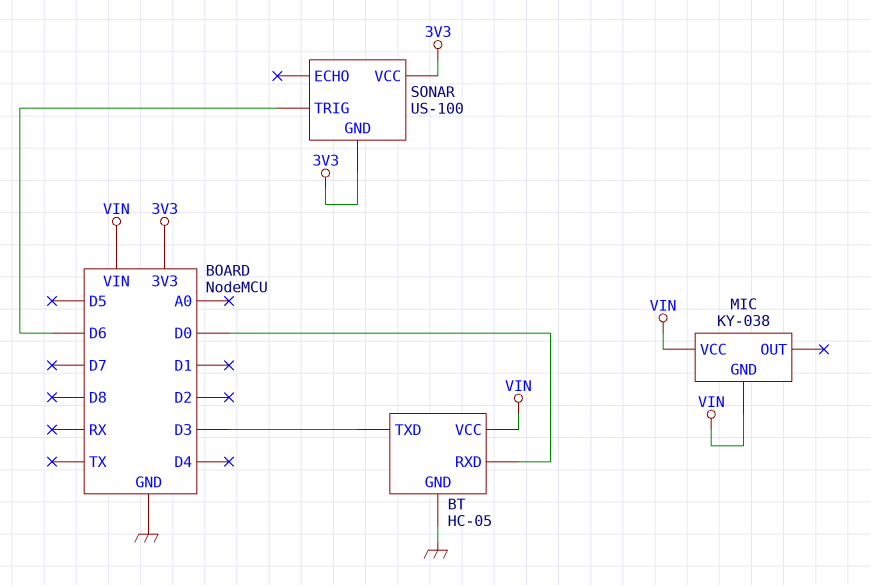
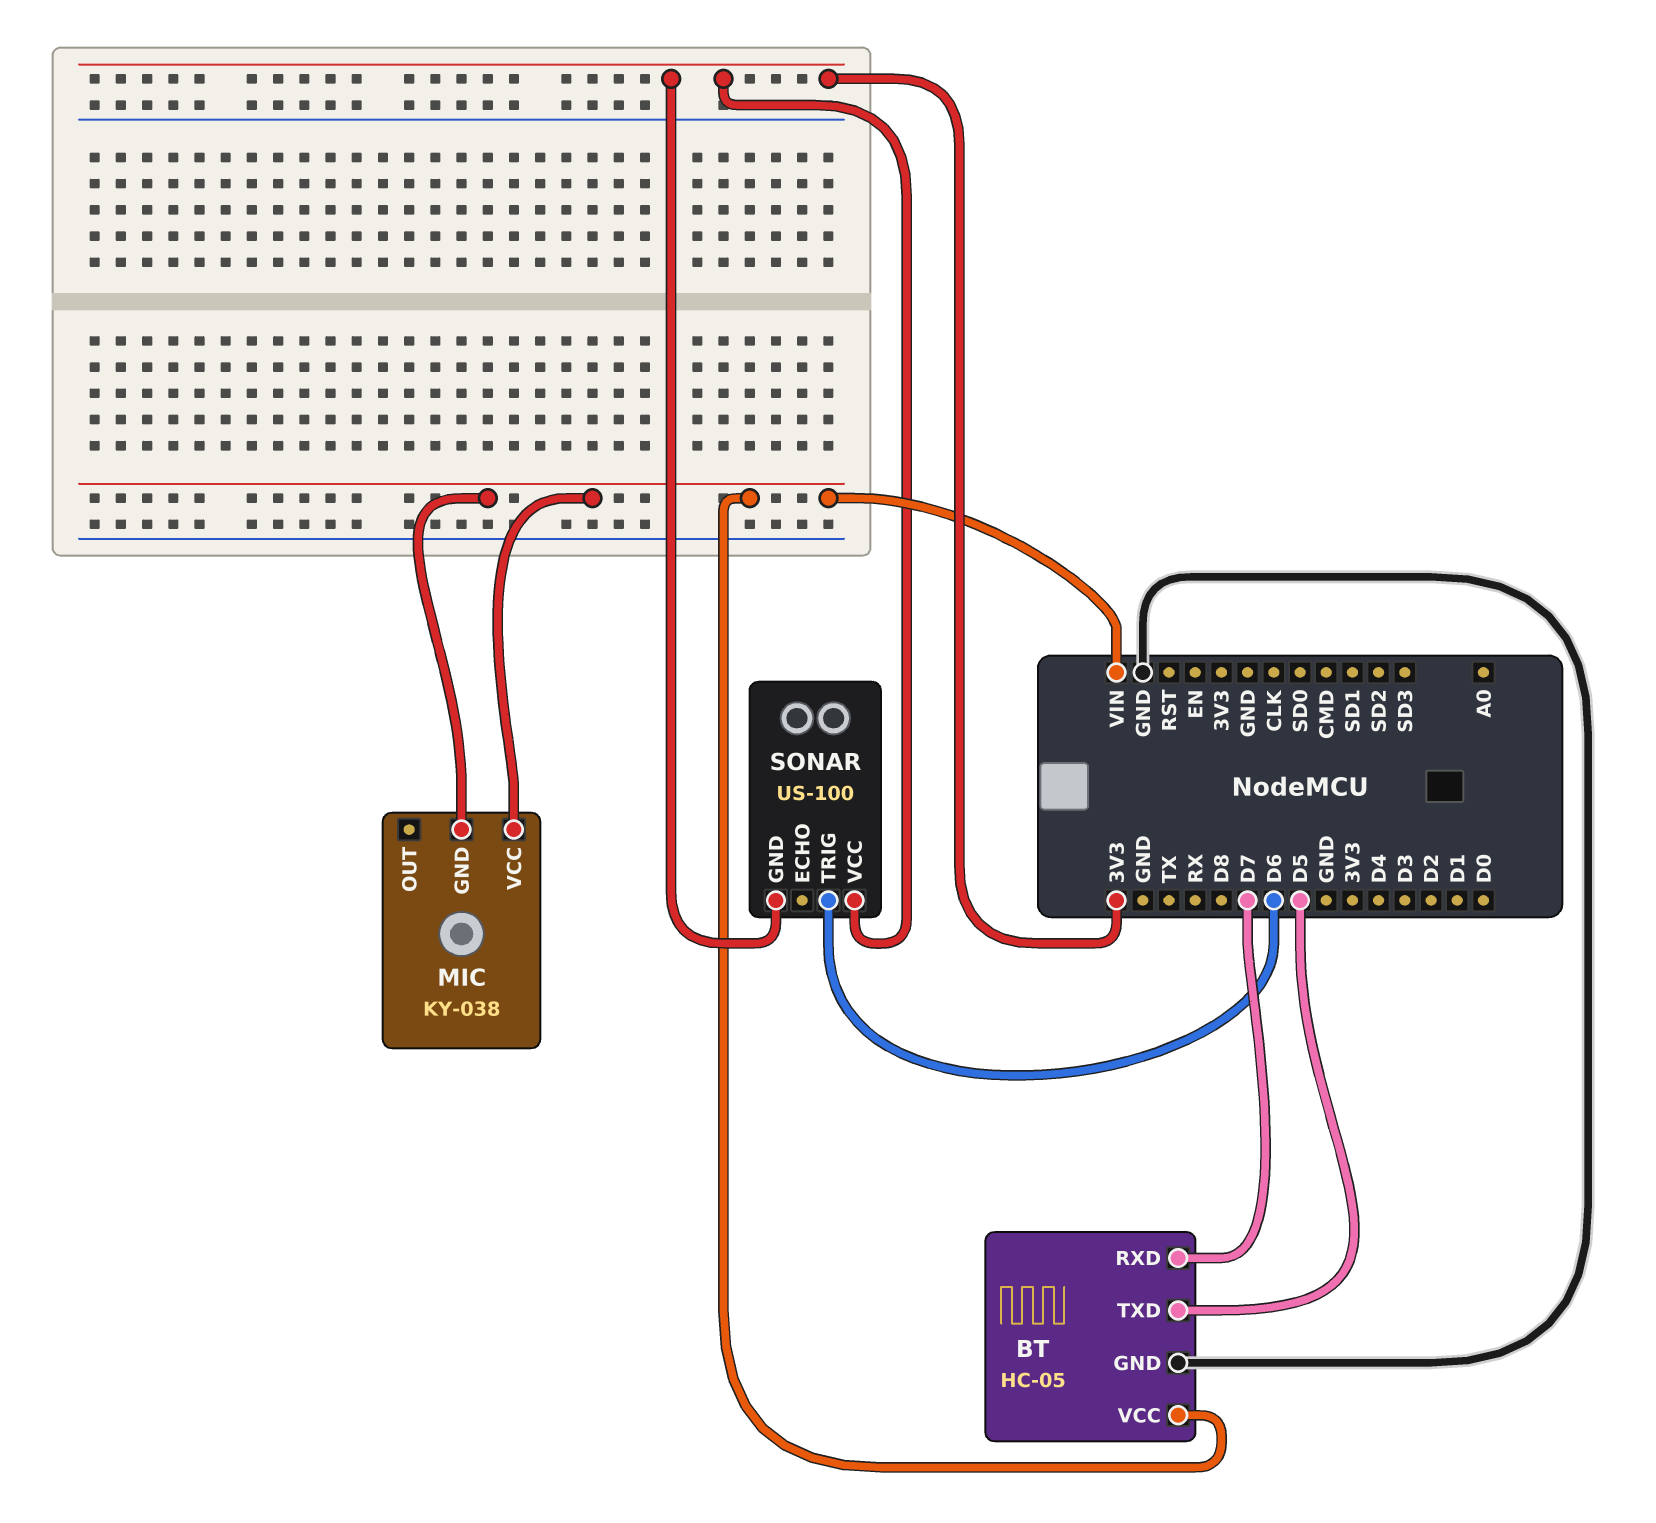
BT pin RXD: D0 -> D7
BT pin TXD: D3 -> D5

